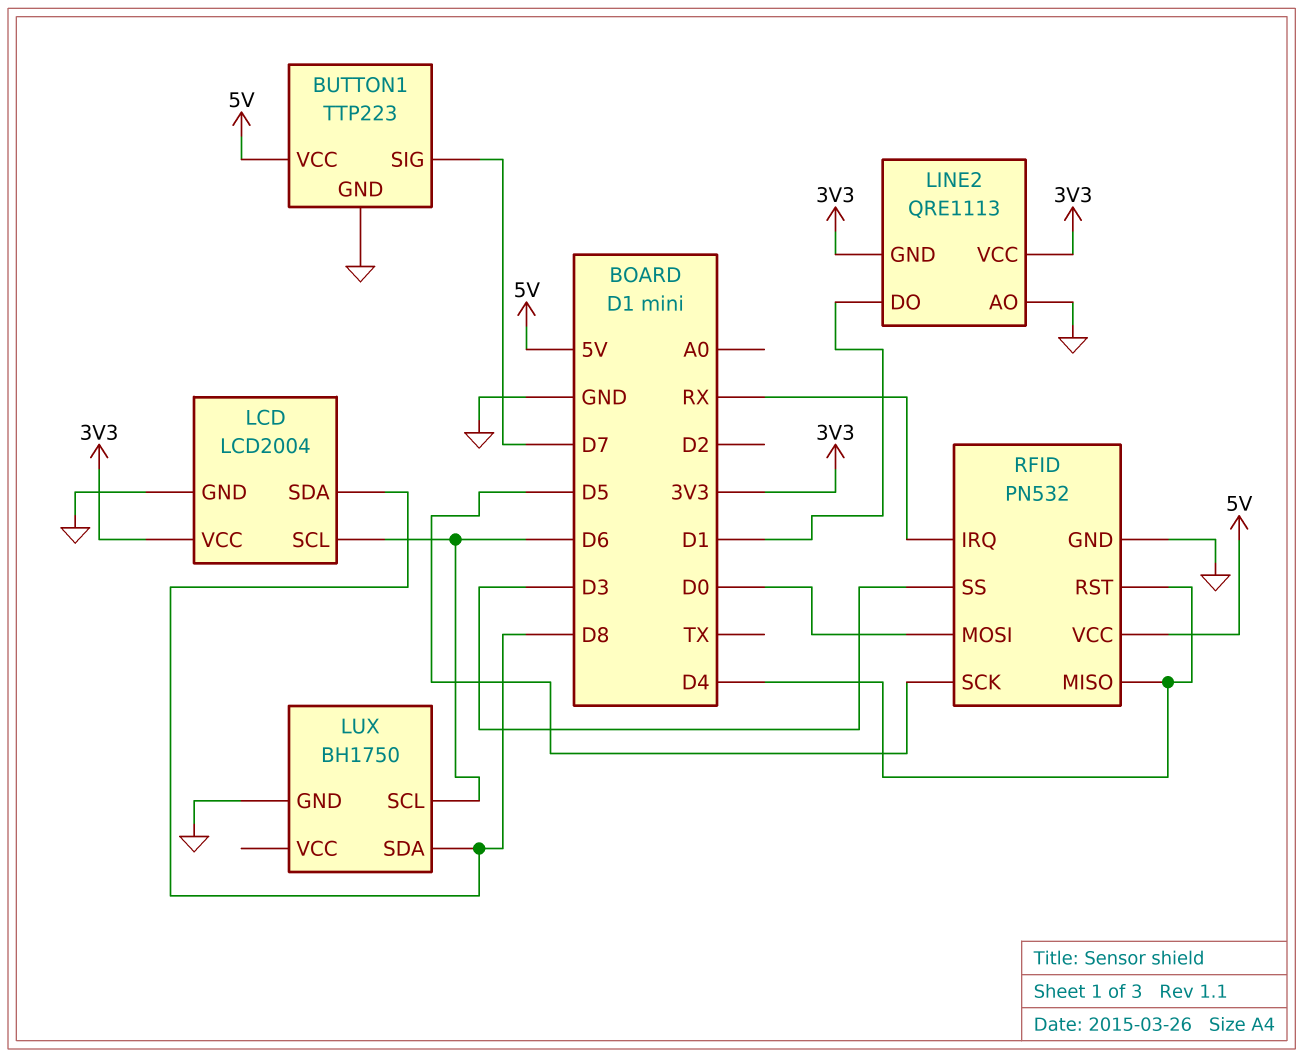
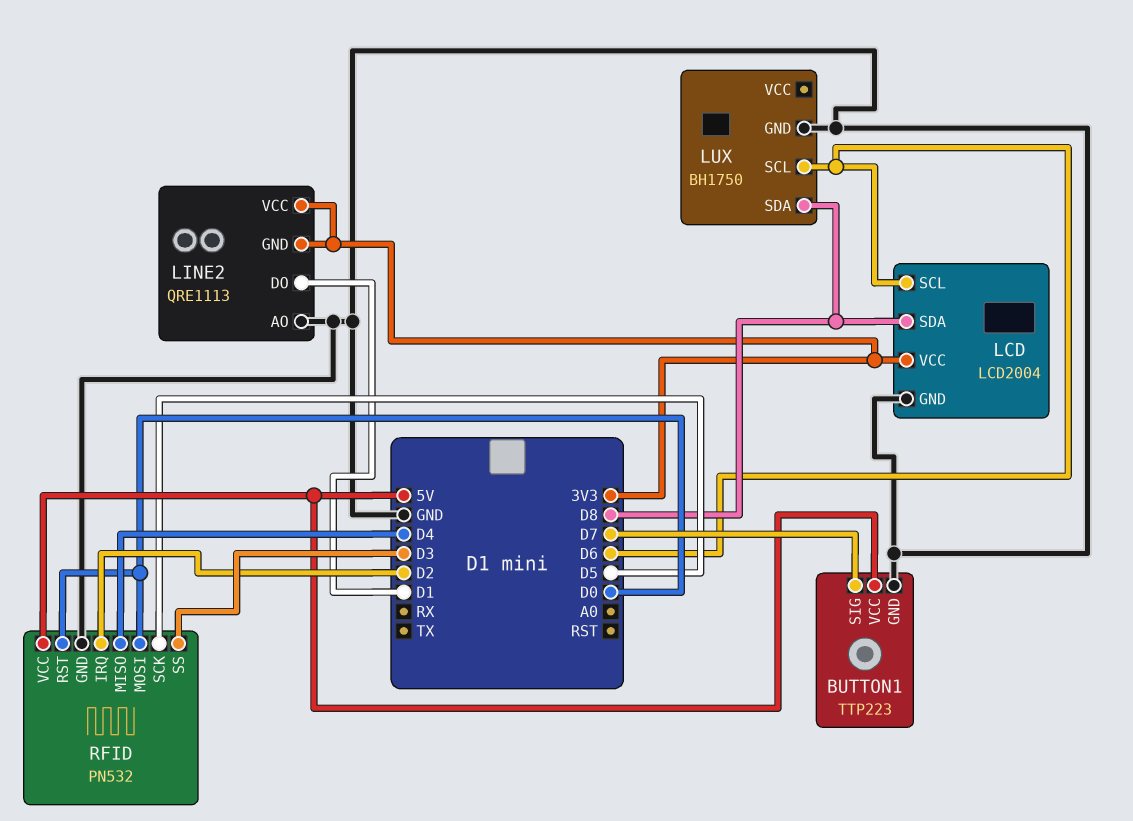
RFID pin IRQ: RX -> D2
RFID pin RST: D4 -> D0

